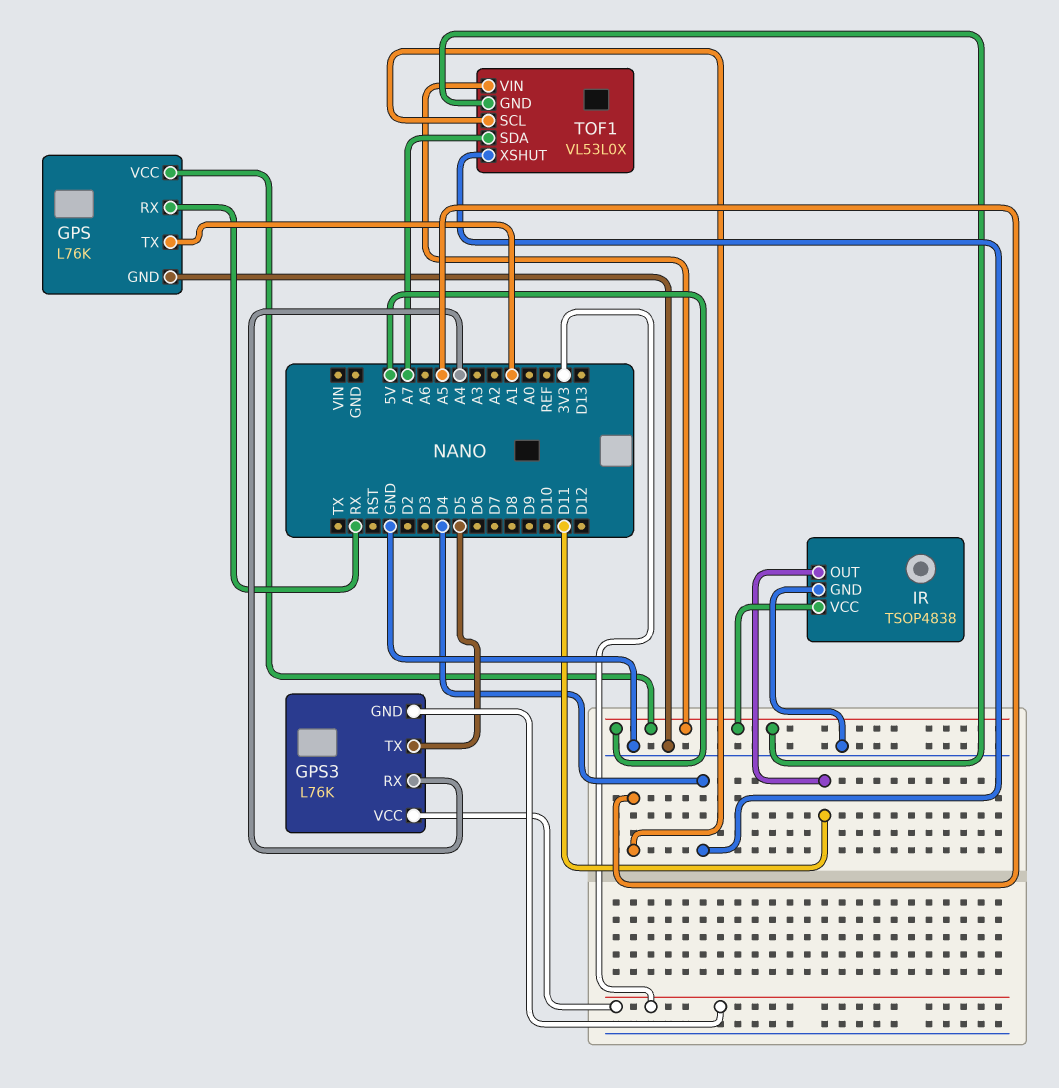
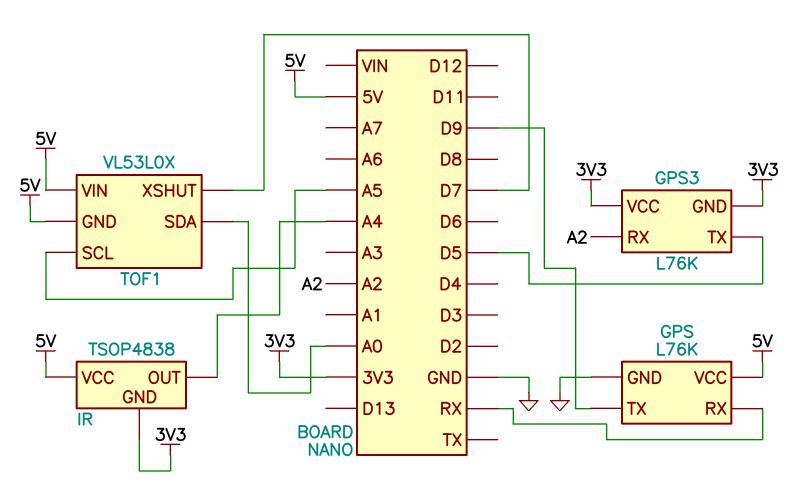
GPS pin TX: A1 -> D9
GPS3 pin RX: A4 -> A2
IR pin GND: GND -> 3V3
IR pin OUT: D11 -> A4
TOF1 pin SDA: A7 -> A0
TOF1 pin XSHUT: D4 -> D7

